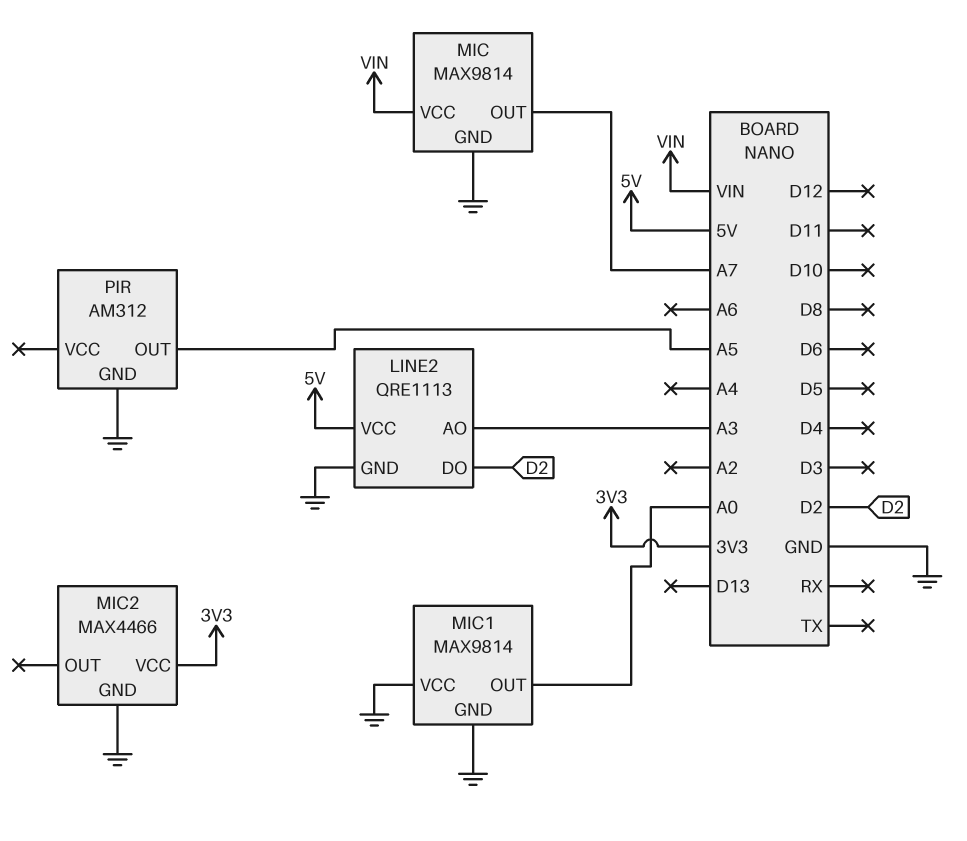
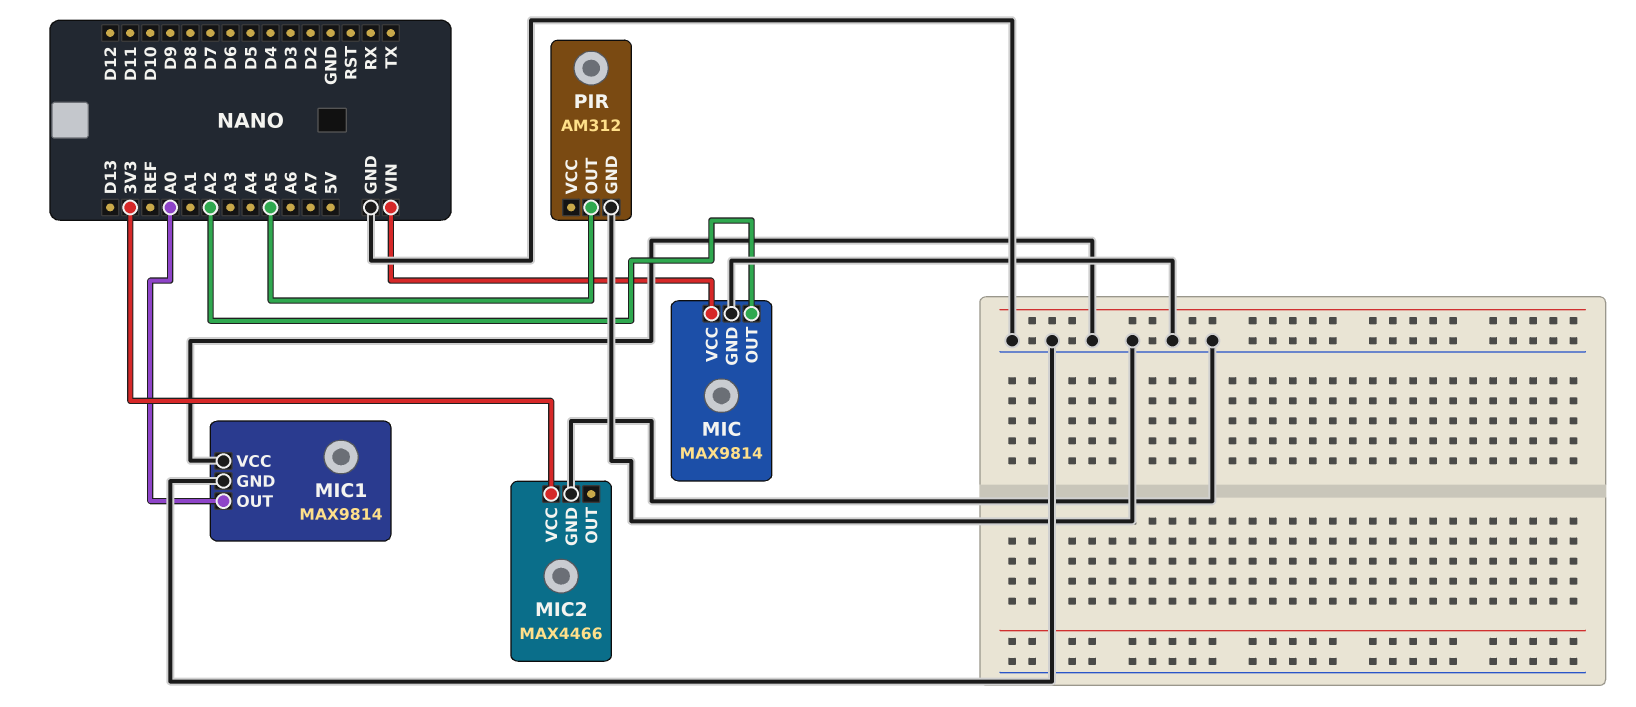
LINE2: QRE1113 -> none
LINE2 pin AO: A3 -> none
LINE2 pin DO: D2 -> none
LINE2 pin GND: GND -> none
LINE2 pin VCC: 5V -> none
MIC pin OUT: A7 -> A2

